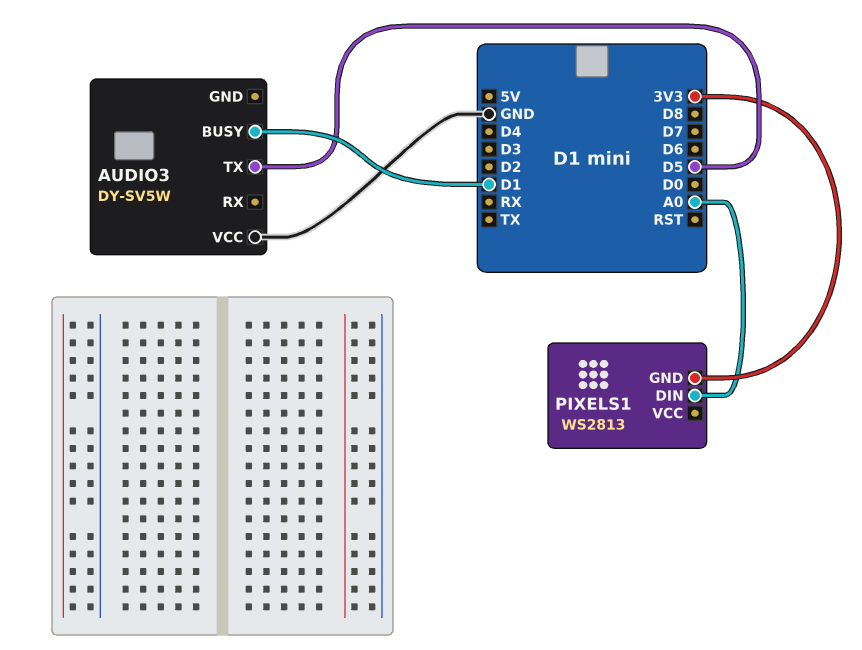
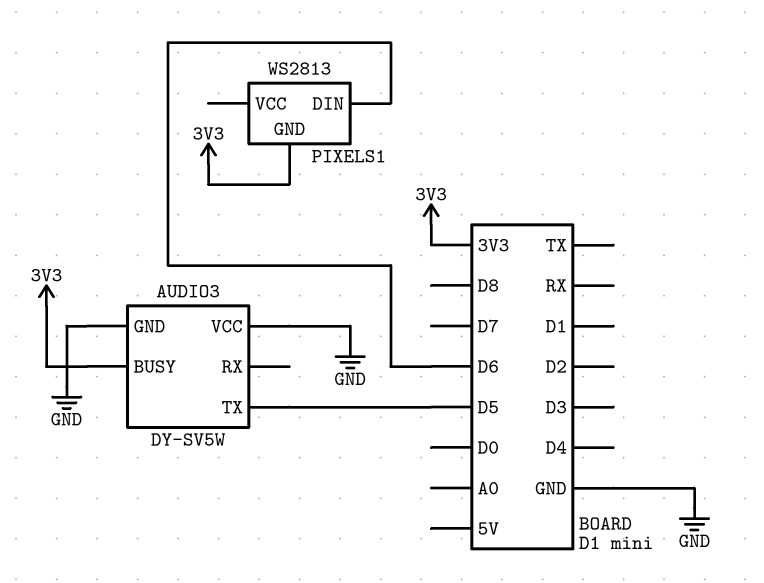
AUDIO3 pin BUSY: D1 -> 3V3
AUDIO3 pin GND: none -> GND
PIXELS1 pin DIN: A0 -> D6

